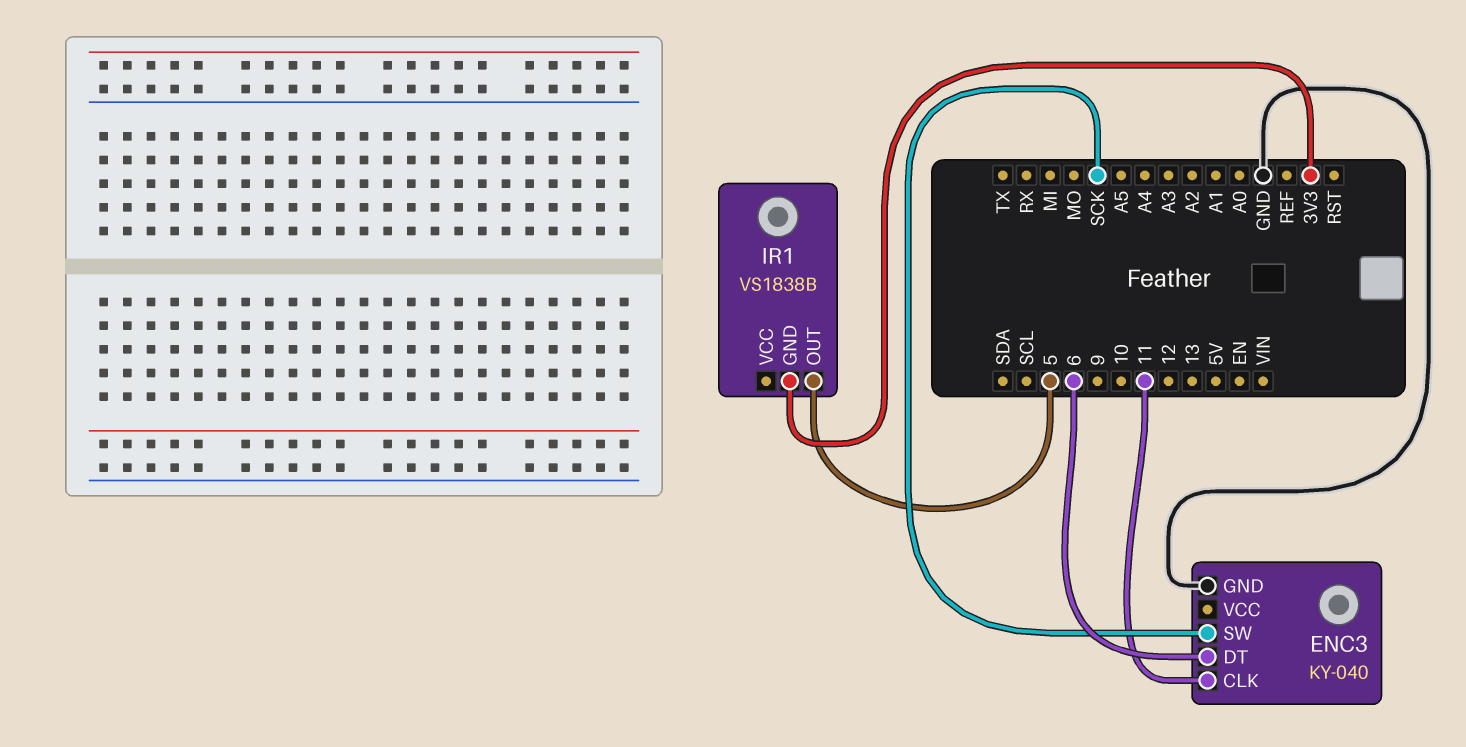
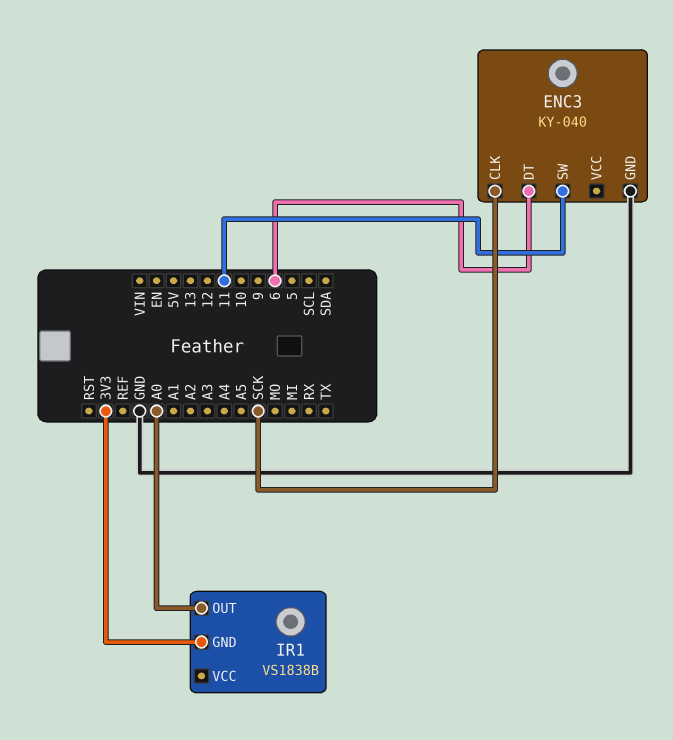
ENC3 pin CLK: 11 -> SCK
ENC3 pin SW: SCK -> 11
IR1 pin OUT: 5 -> A0

